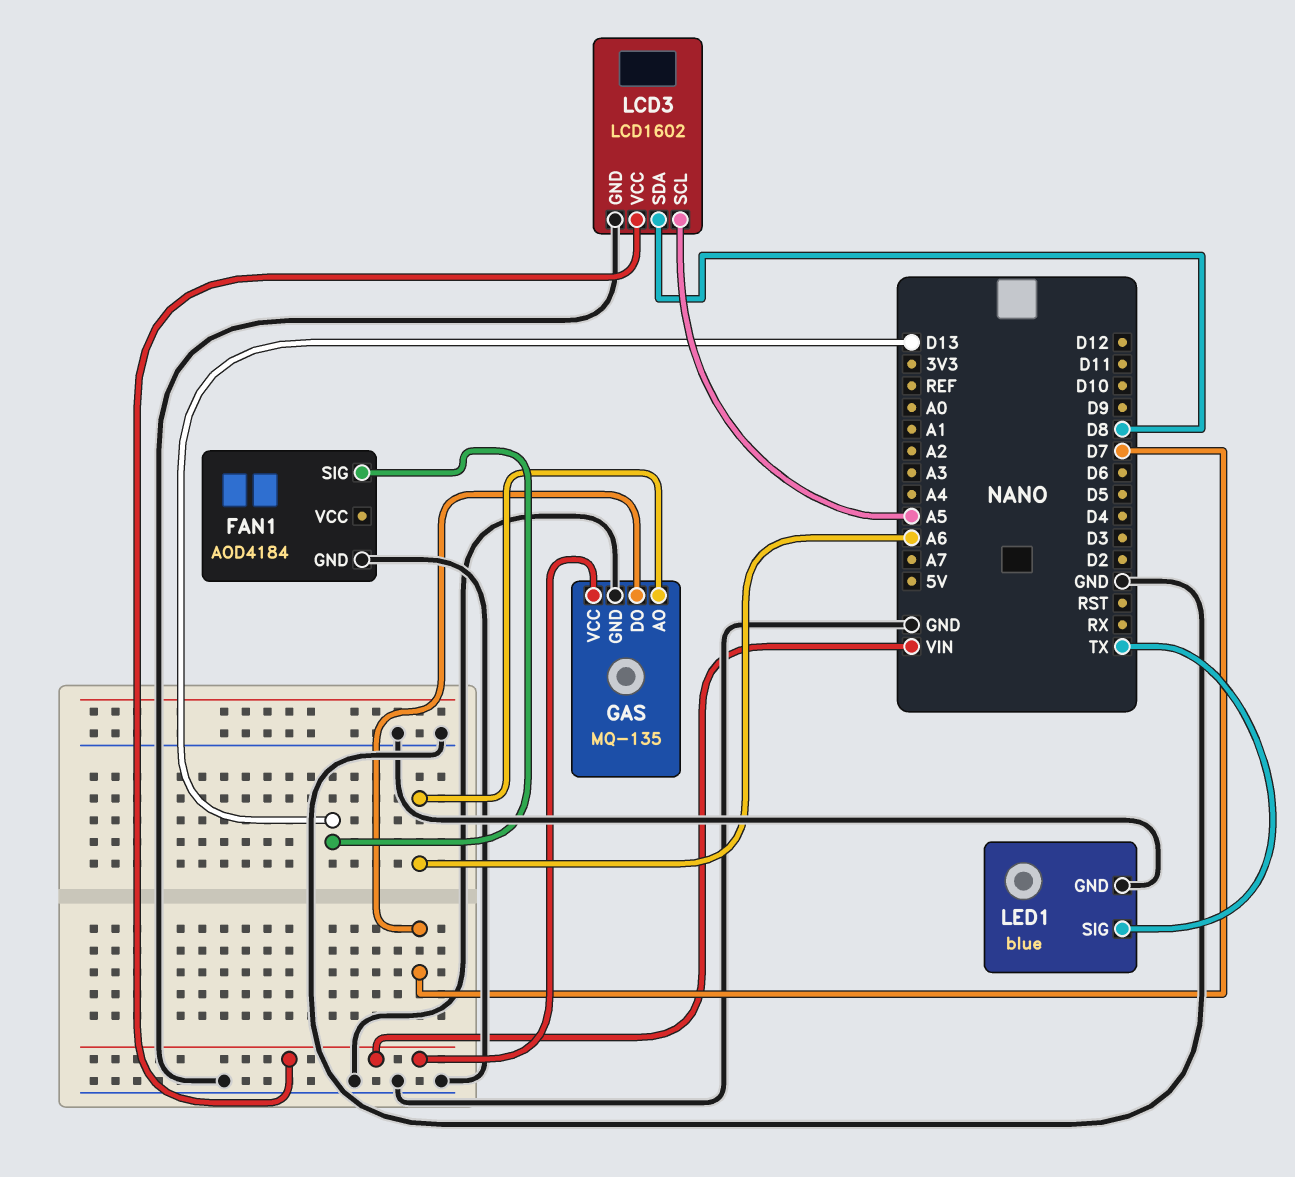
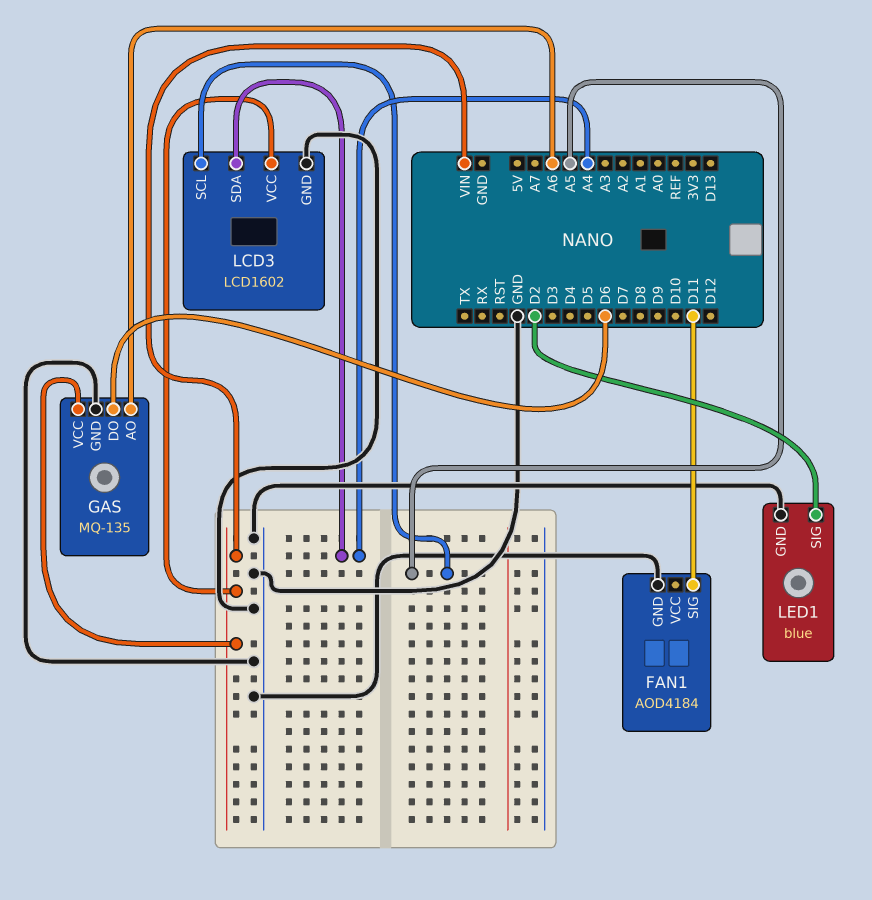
FAN1 pin SIG: D13 -> D11
GAS pin DO: D7 -> D6
LCD3 pin SDA: D8 -> A4
LED1 pin SIG: TX -> D2

